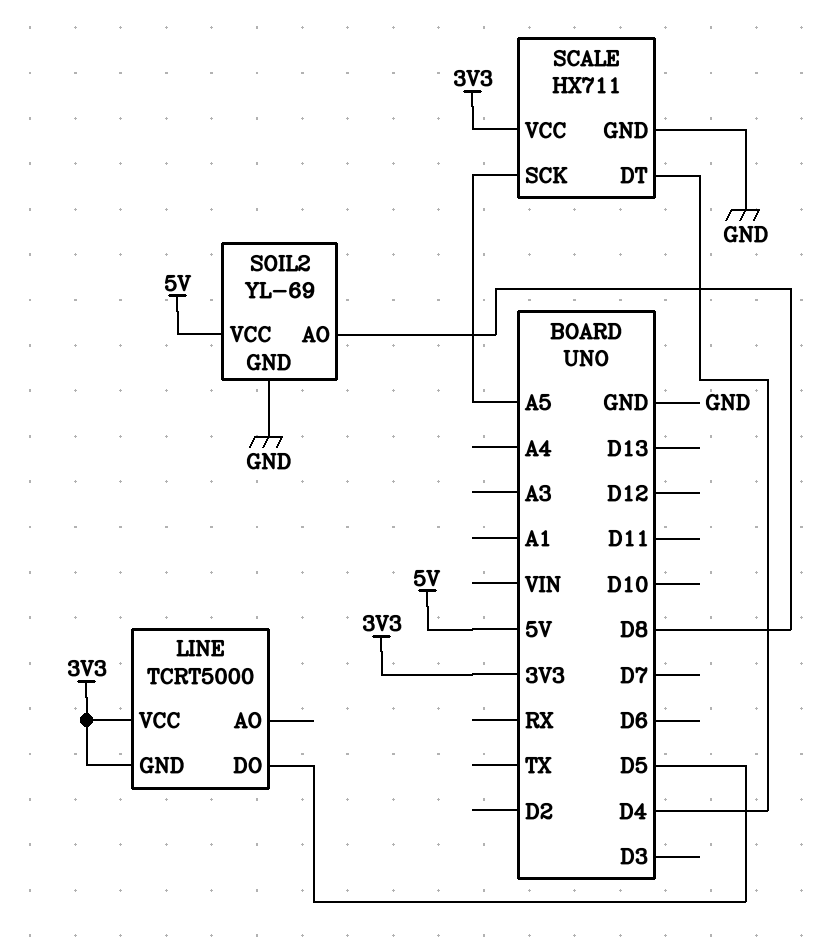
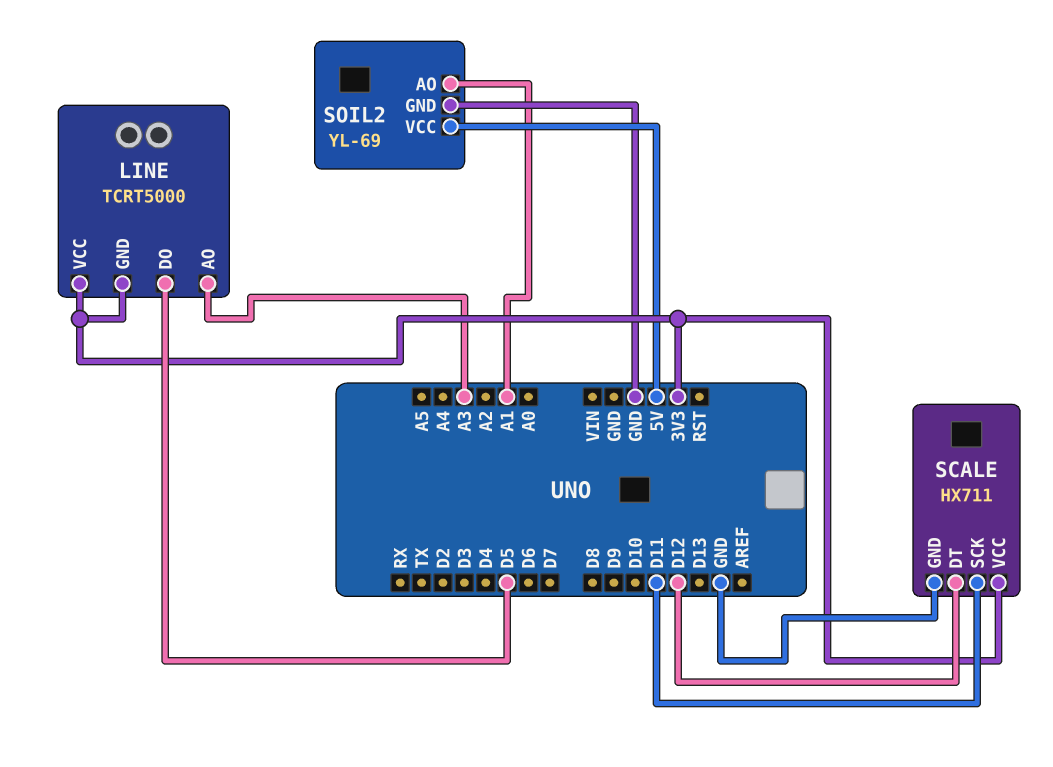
LINE pin AO: none -> A3
SCALE pin DT: D4 -> D12
SCALE pin SCK: A5 -> D11
SOIL2 pin AO: D8 -> A1

